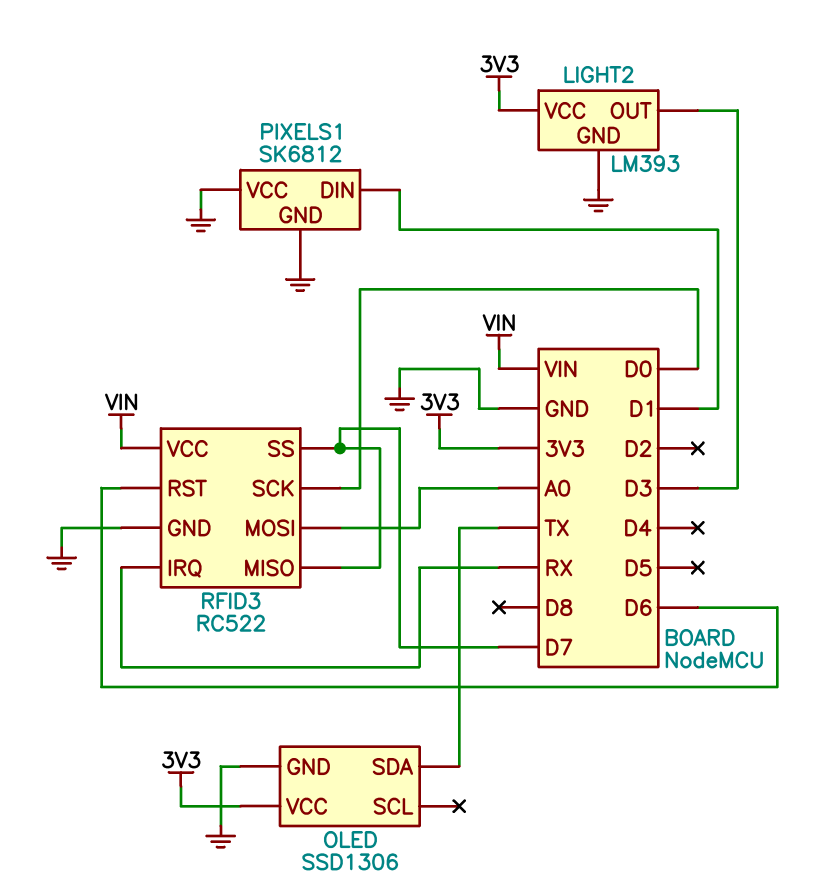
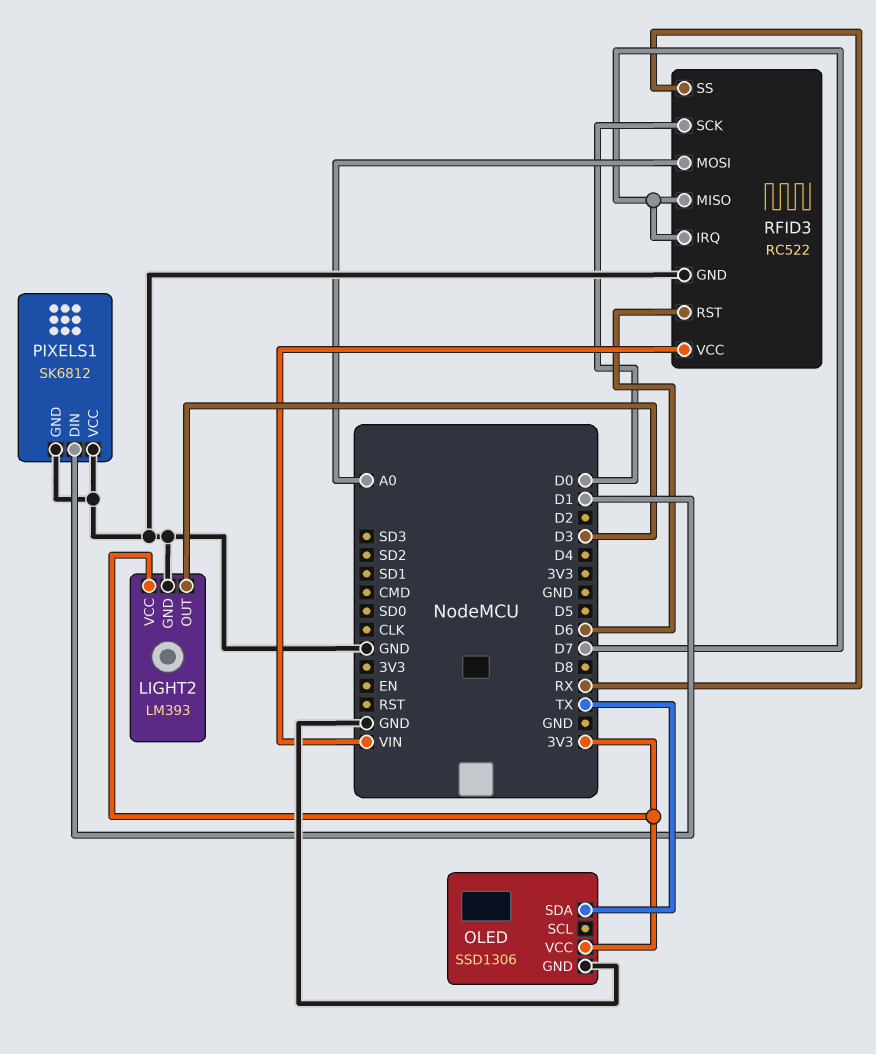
RFID3 pin IRQ: RX -> D7
RFID3 pin SS: D7 -> RX

